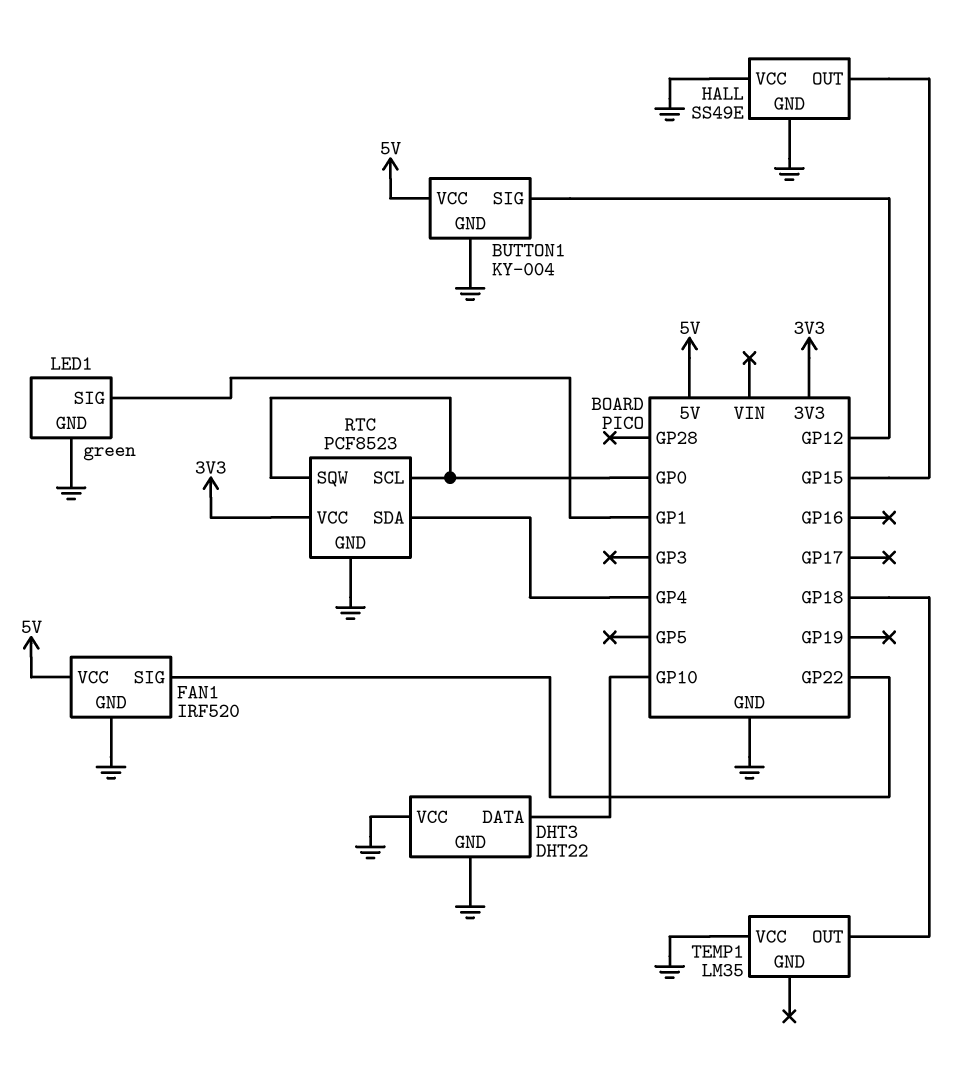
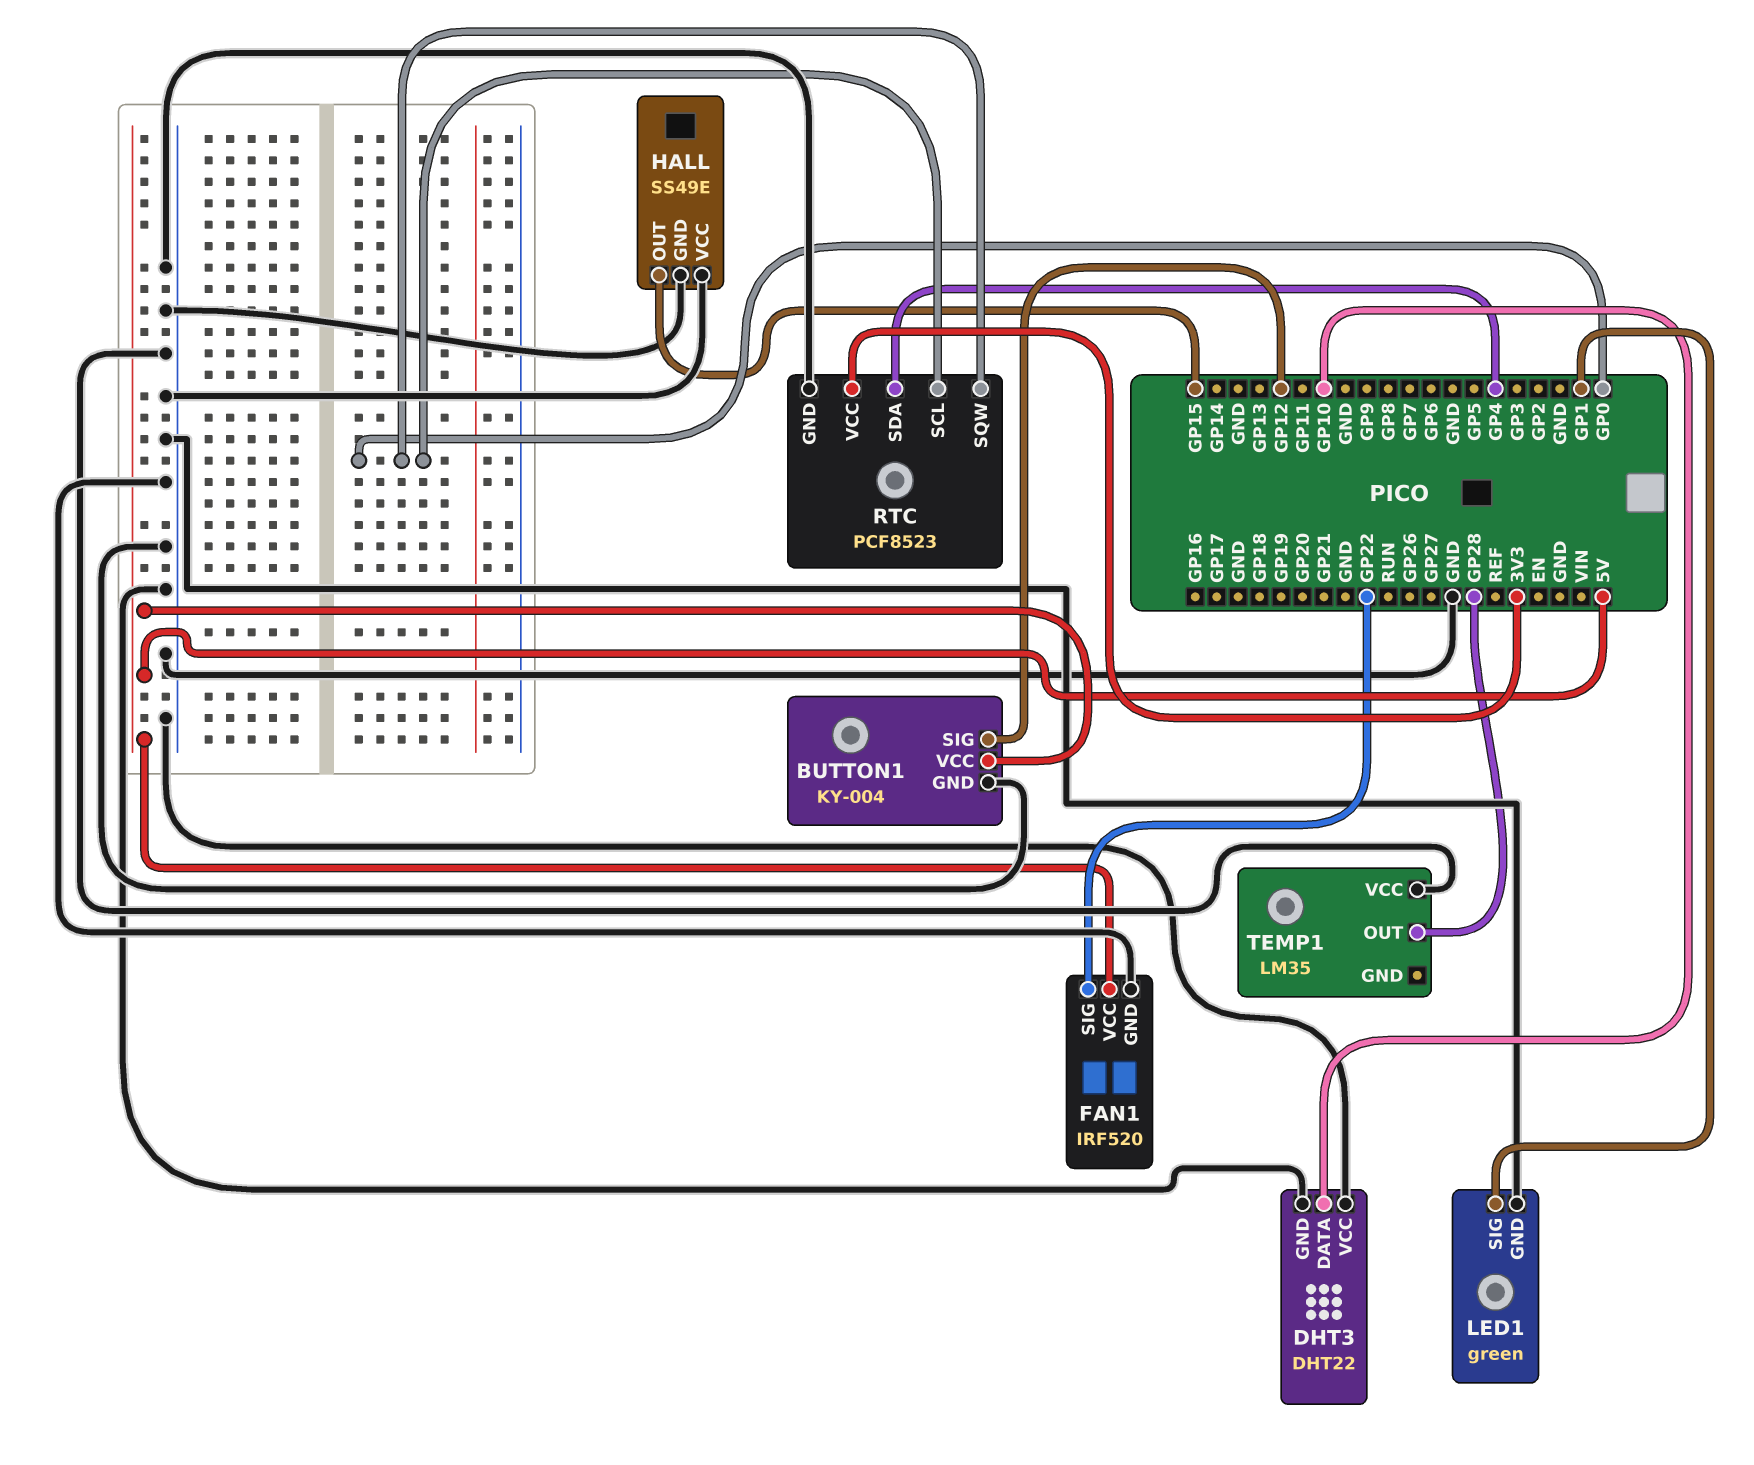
TEMP1 pin OUT: GP18 -> GP28

